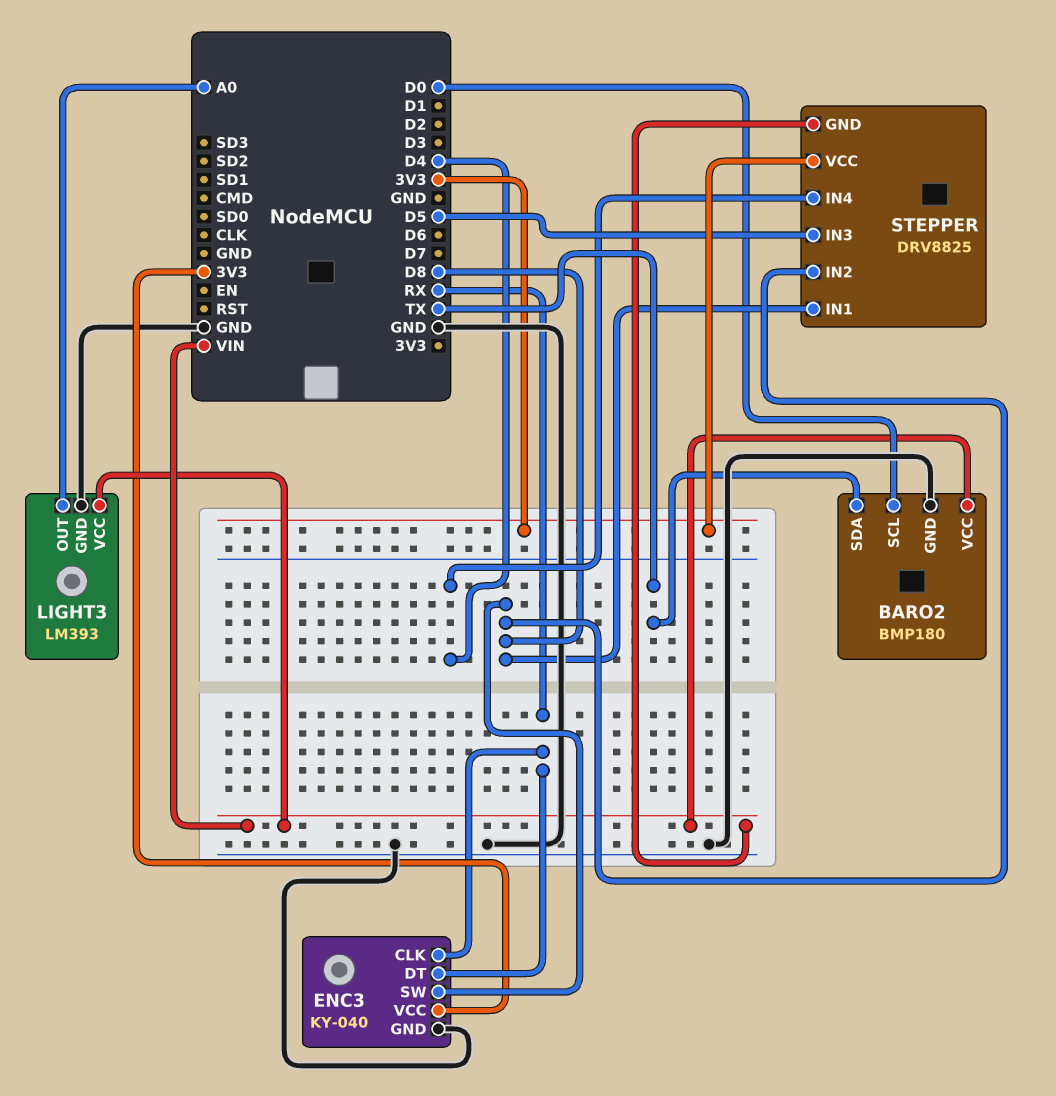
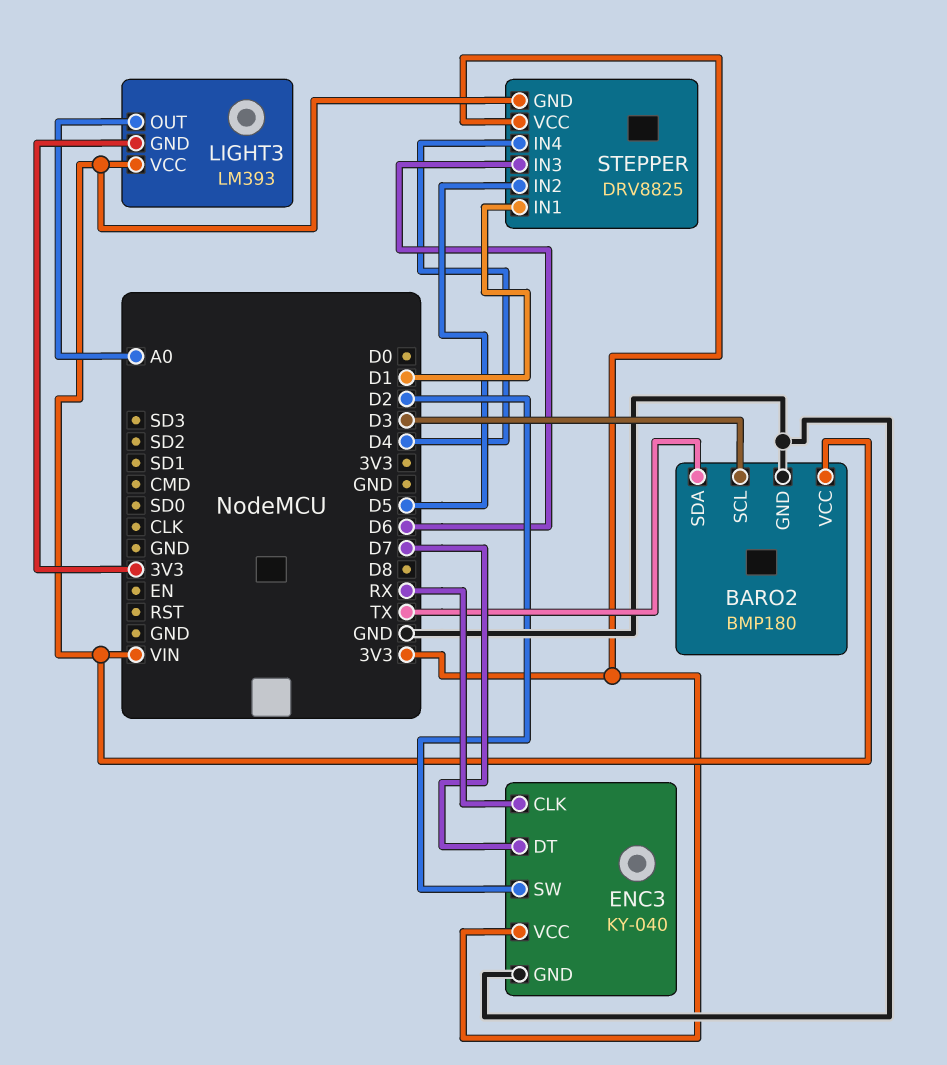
BARO2 pin SCL: D0 -> D3
ENC3 pin DT: RX -> D7
ENC3 pin SW: D8 -> D2
LIGHT3 pin GND: GND -> 3V3
STEPPER pin IN1: D8 -> D1
STEPPER pin IN2: D8 -> D5
STEPPER pin IN3: D5 -> D6

